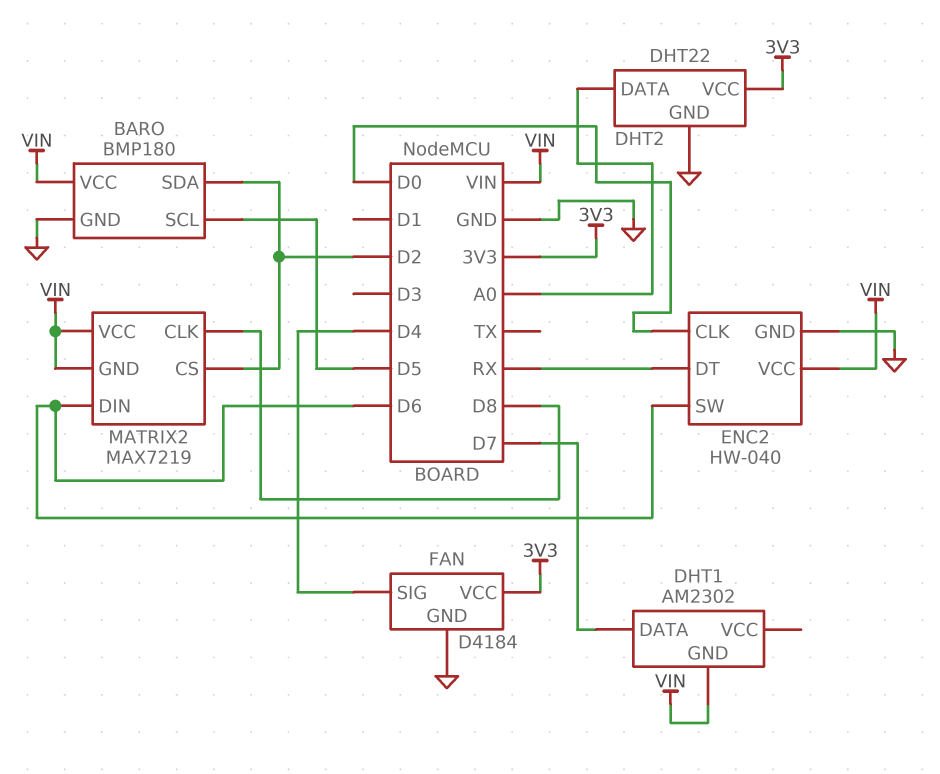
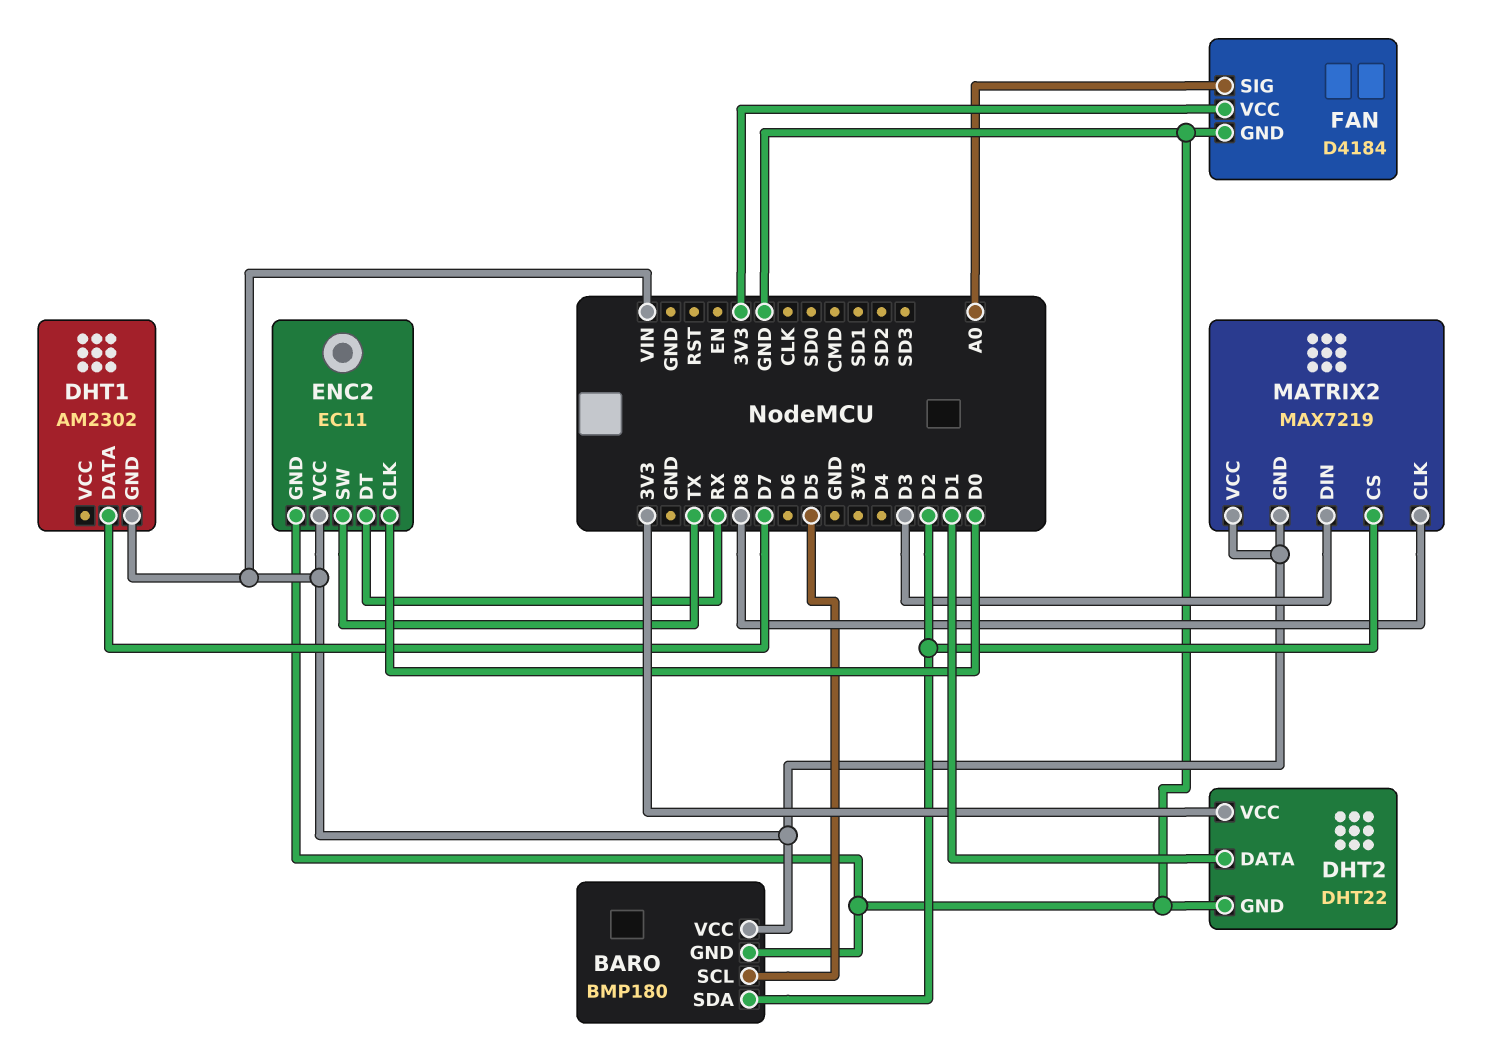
DHT2 pin DATA: A0 -> D1
ENC2: HW-040 -> EC11
ENC2 pin SW: D6 -> TX
FAN pin SIG: D4 -> A0
MATRIX2 pin DIN: D6 -> D3

